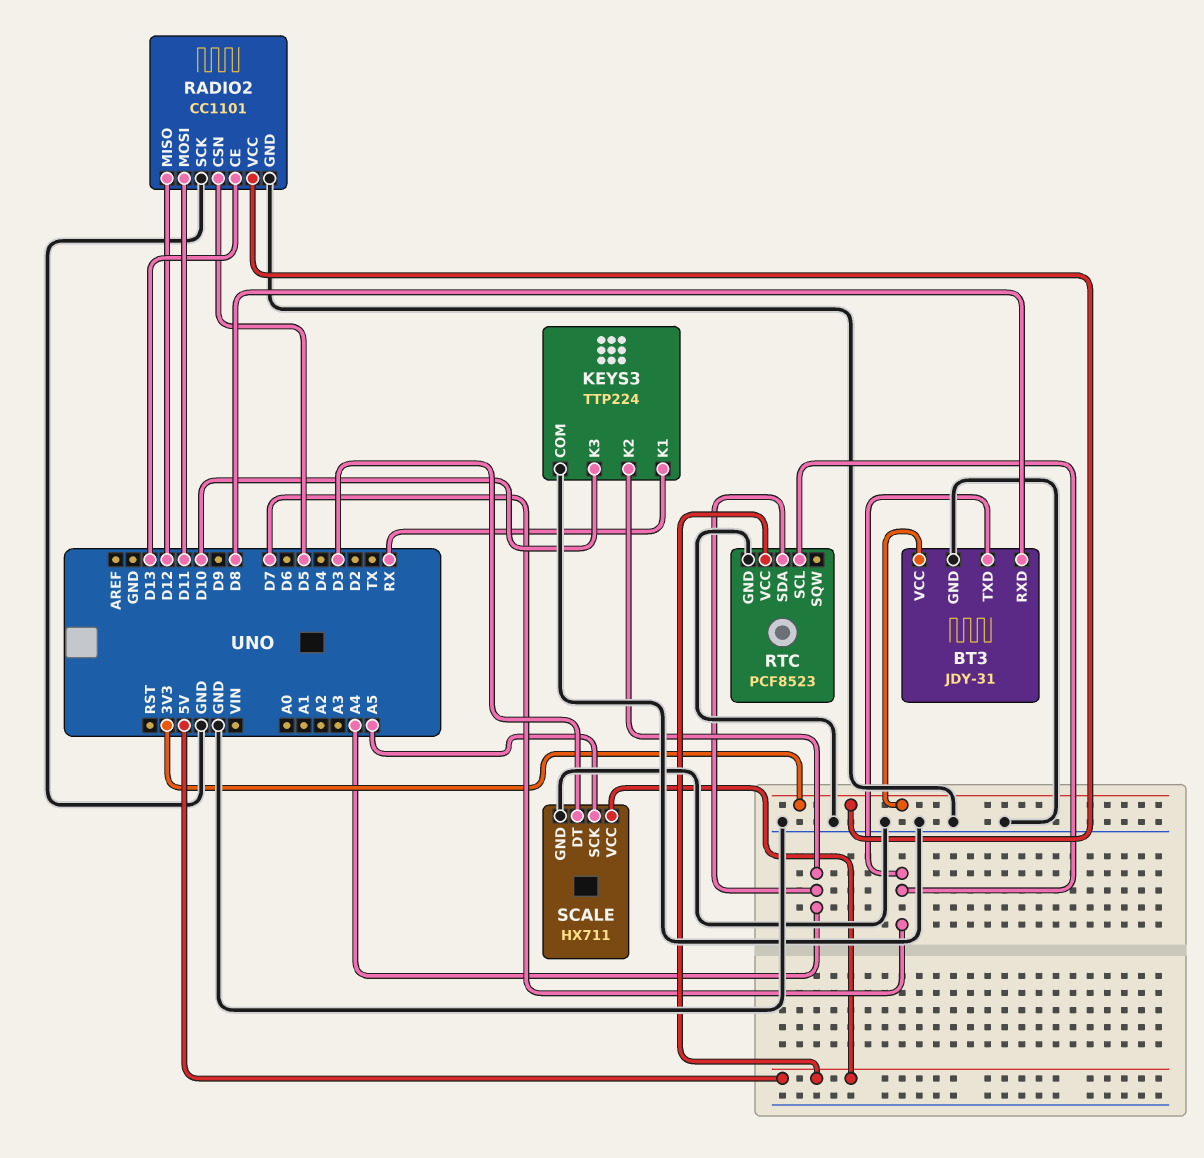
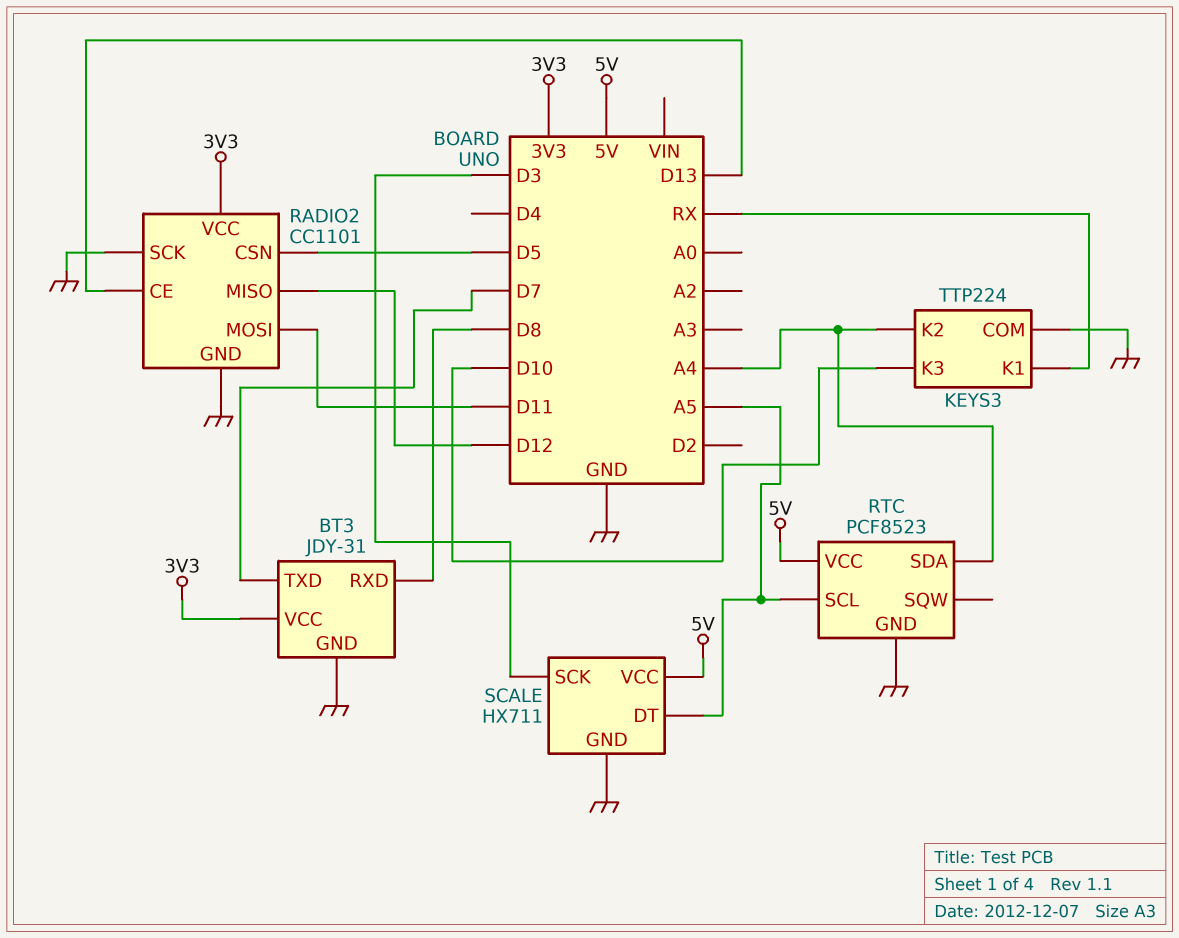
RTC pin SCL: D7 -> A5
SCALE pin DT: D3 -> A5
SCALE pin SCK: A5 -> D3

